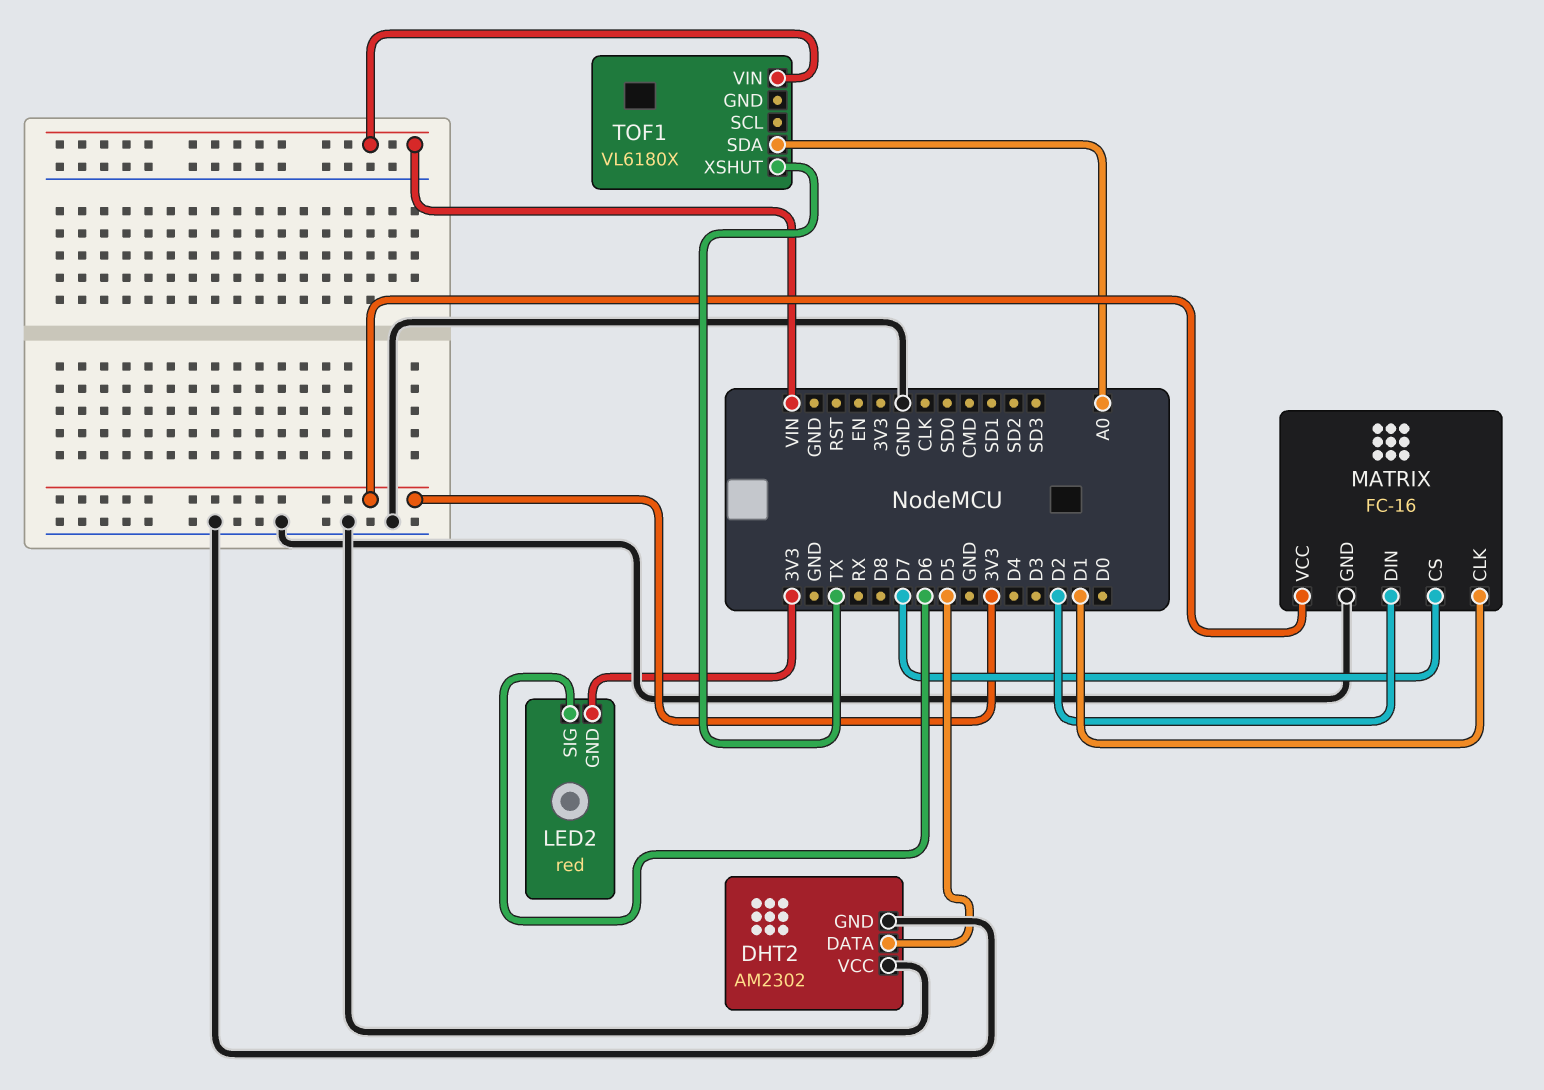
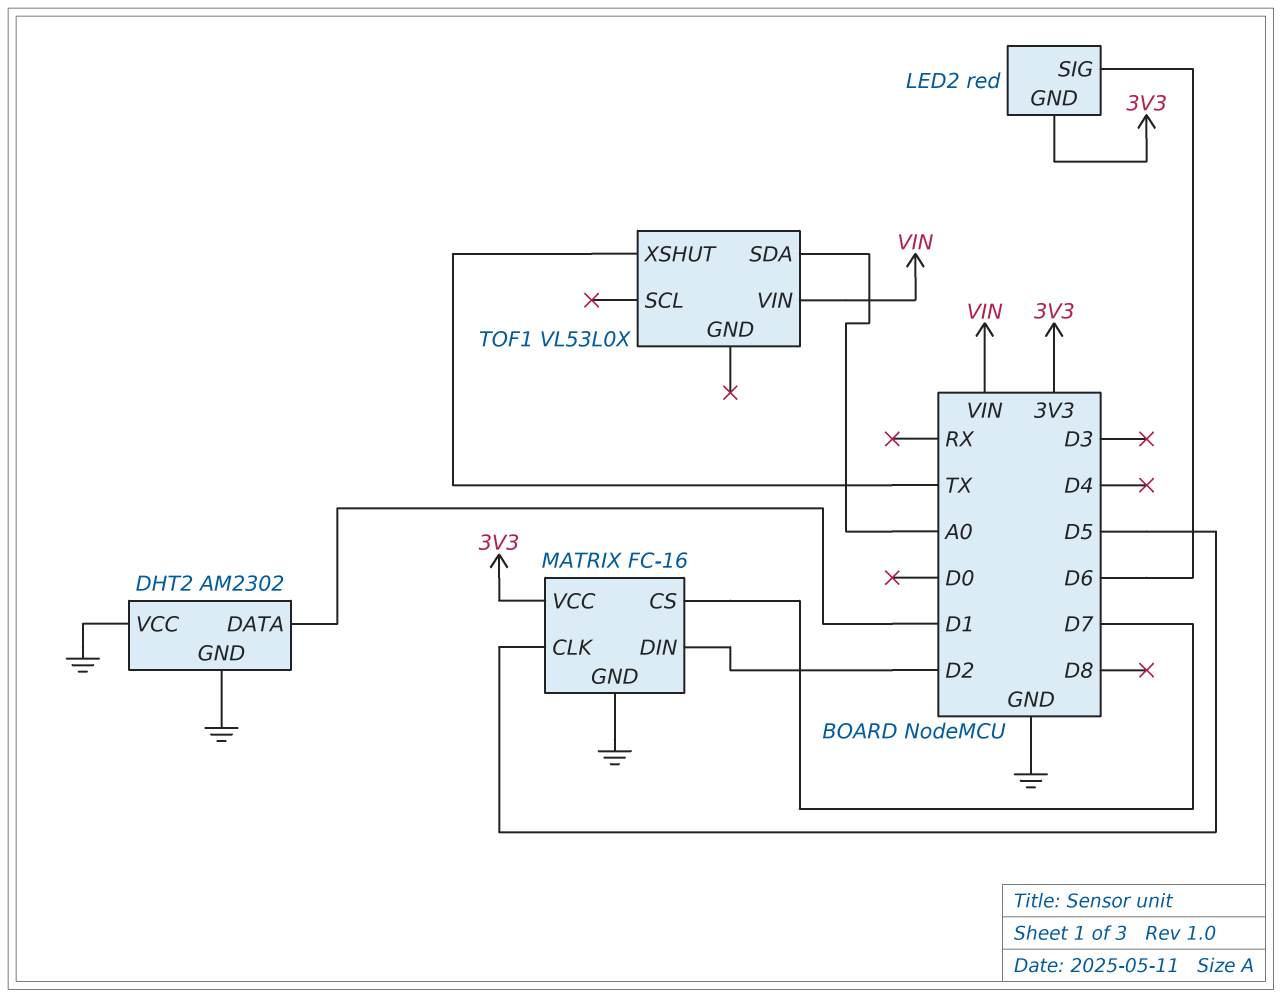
DHT2 pin DATA: D5 -> D1
MATRIX pin CLK: D1 -> D5
TOF1: VL6180X -> VL53L0X

